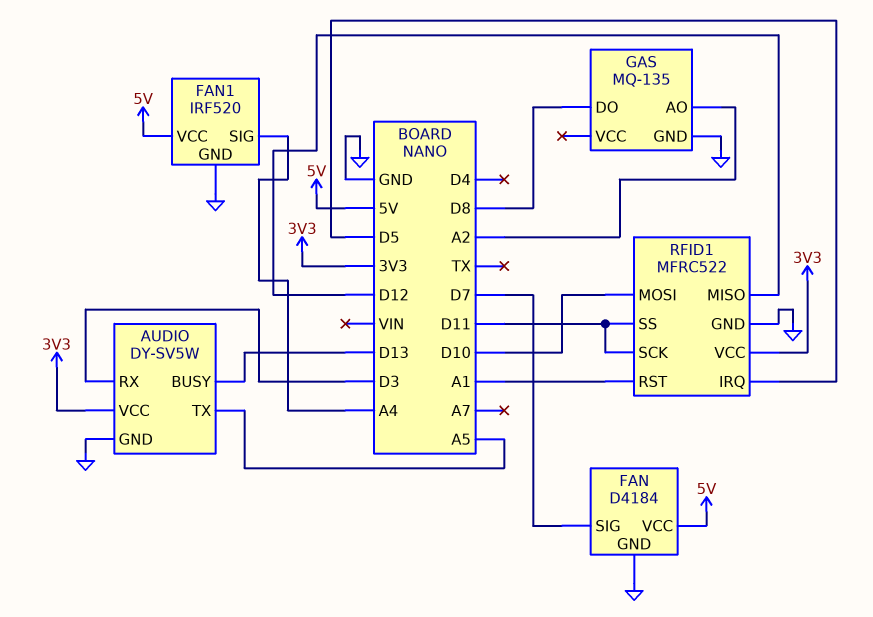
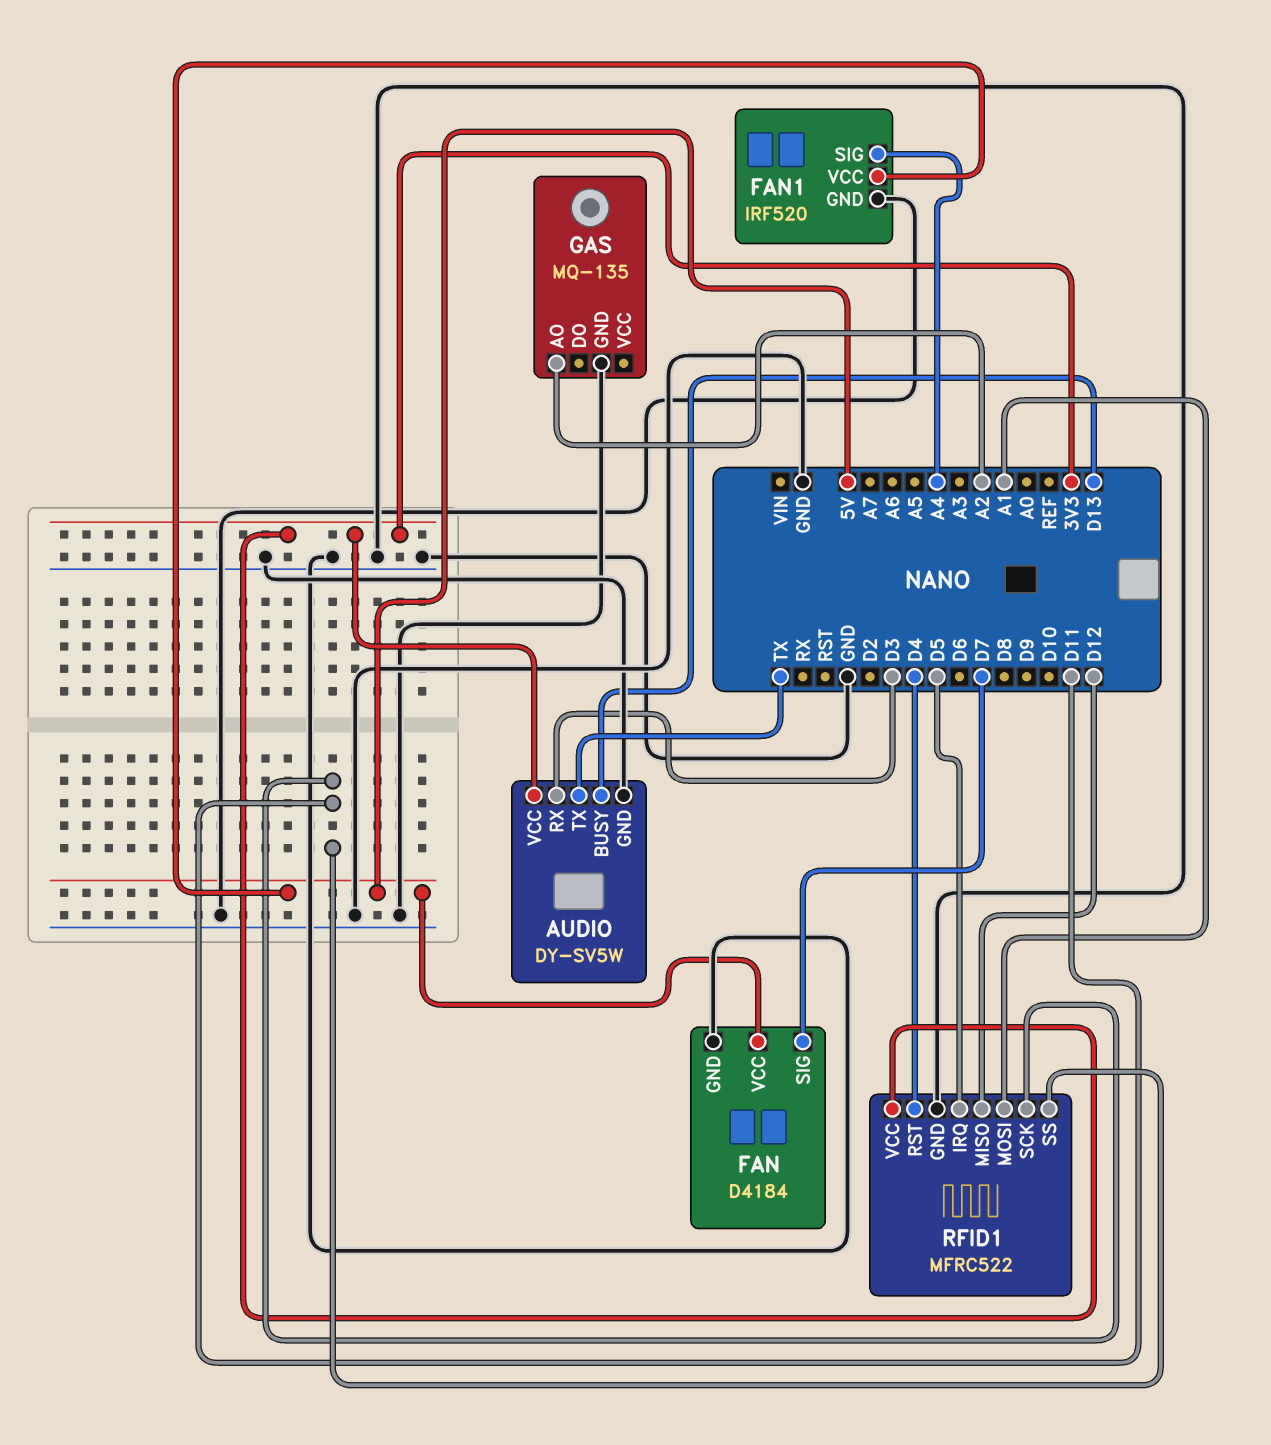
AUDIO pin TX: A5 -> TX
GAS pin DO: D8 -> none
RFID1 pin MOSI: D10 -> A1
RFID1 pin RST: A1 -> D4

